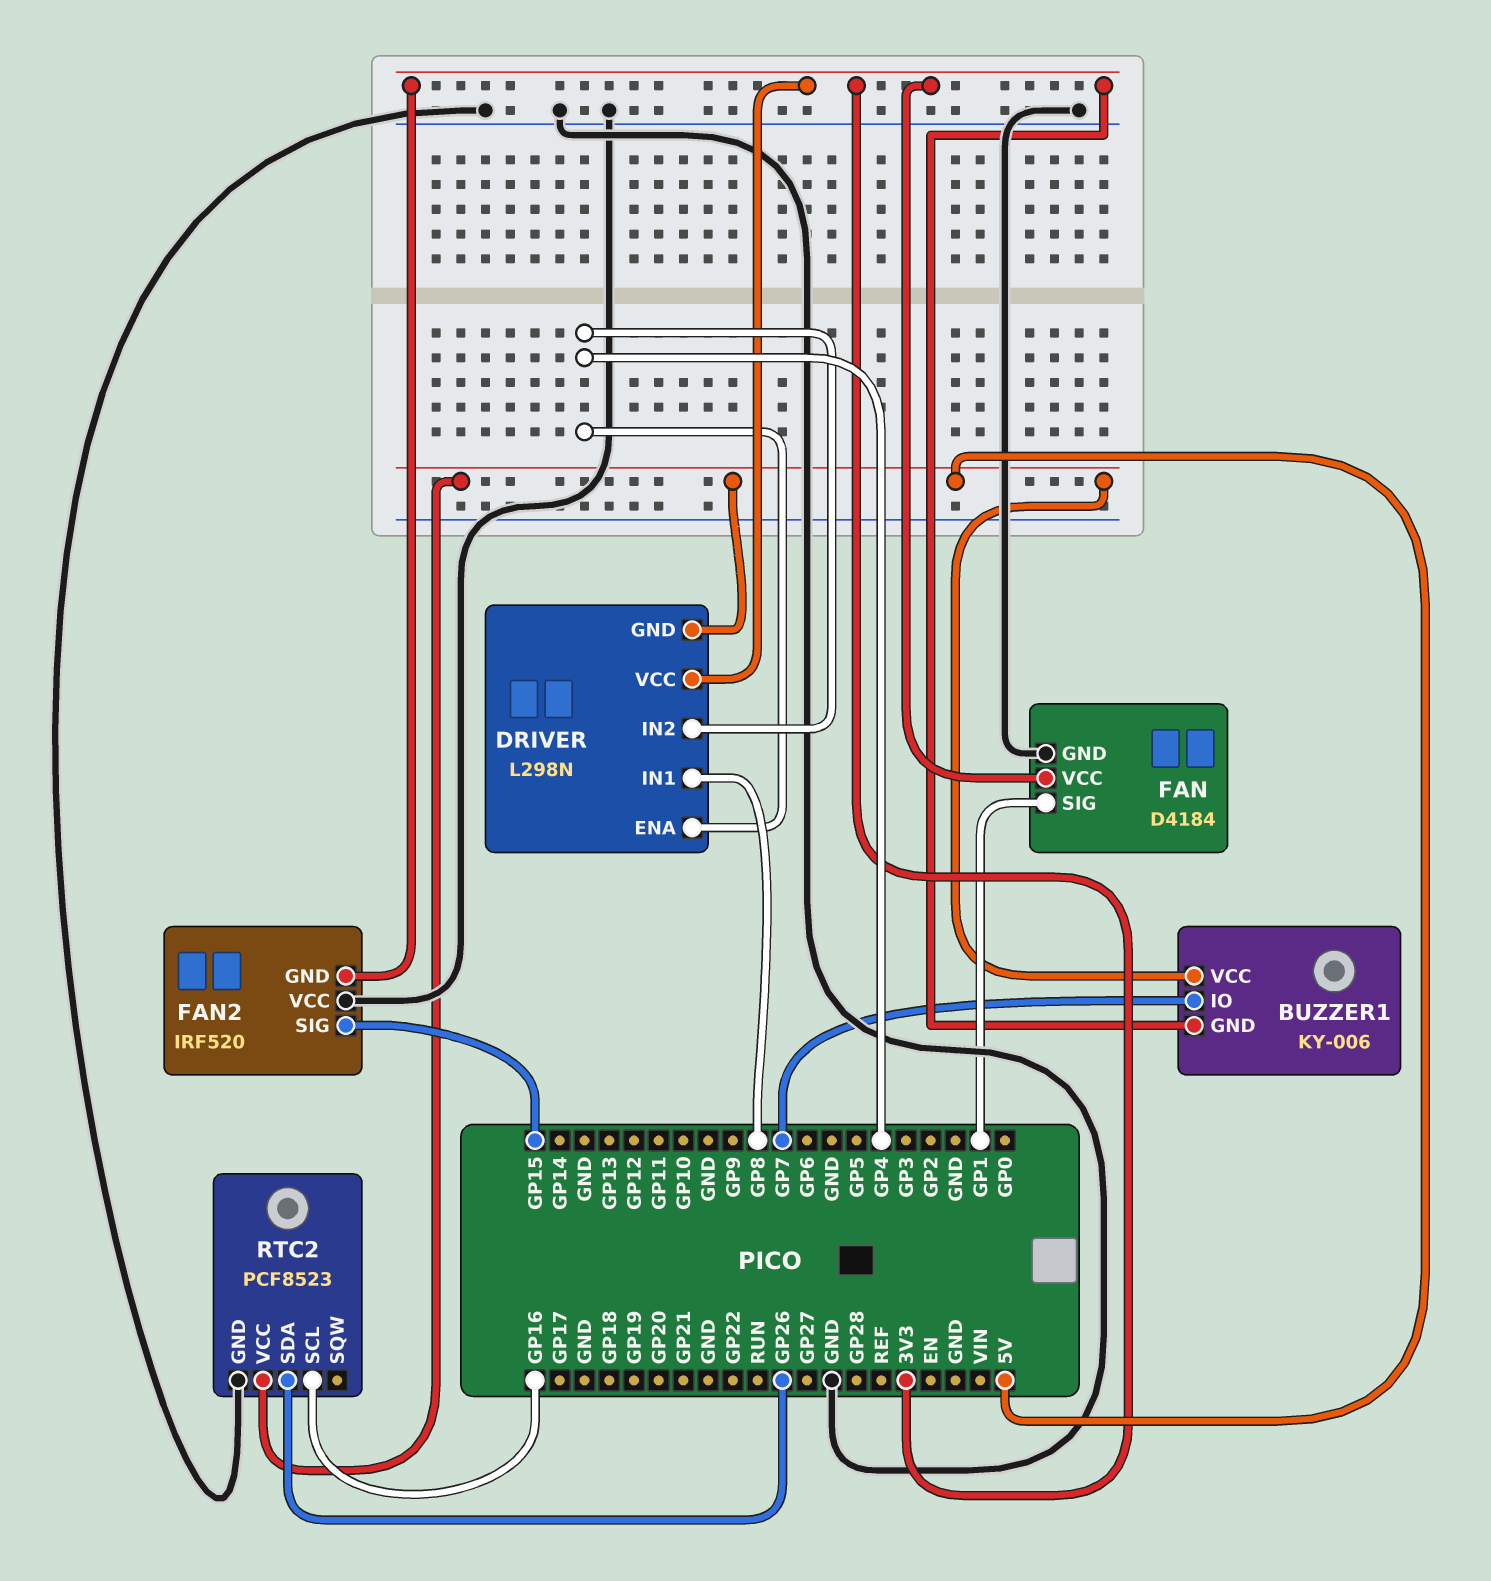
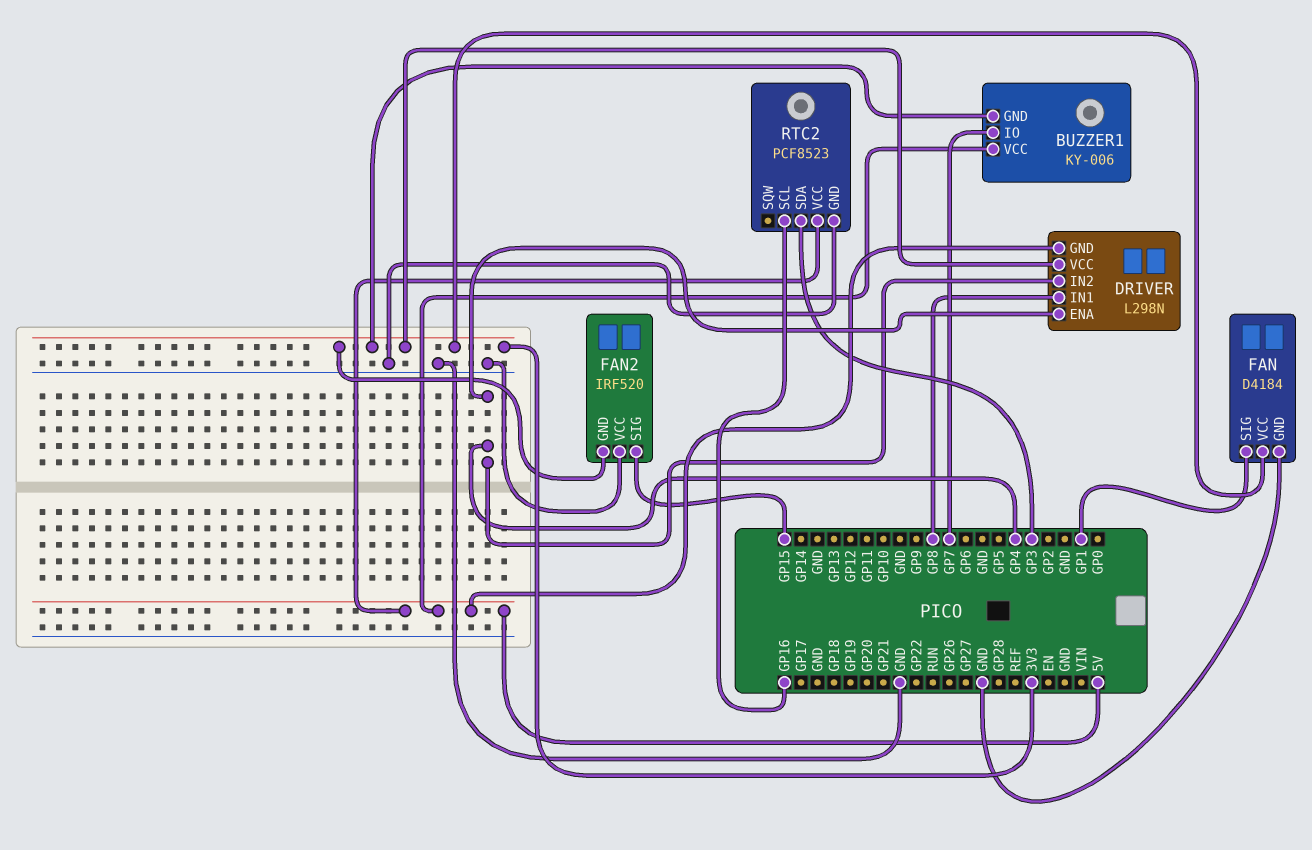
RTC2 pin SDA: GP26 -> GP3

